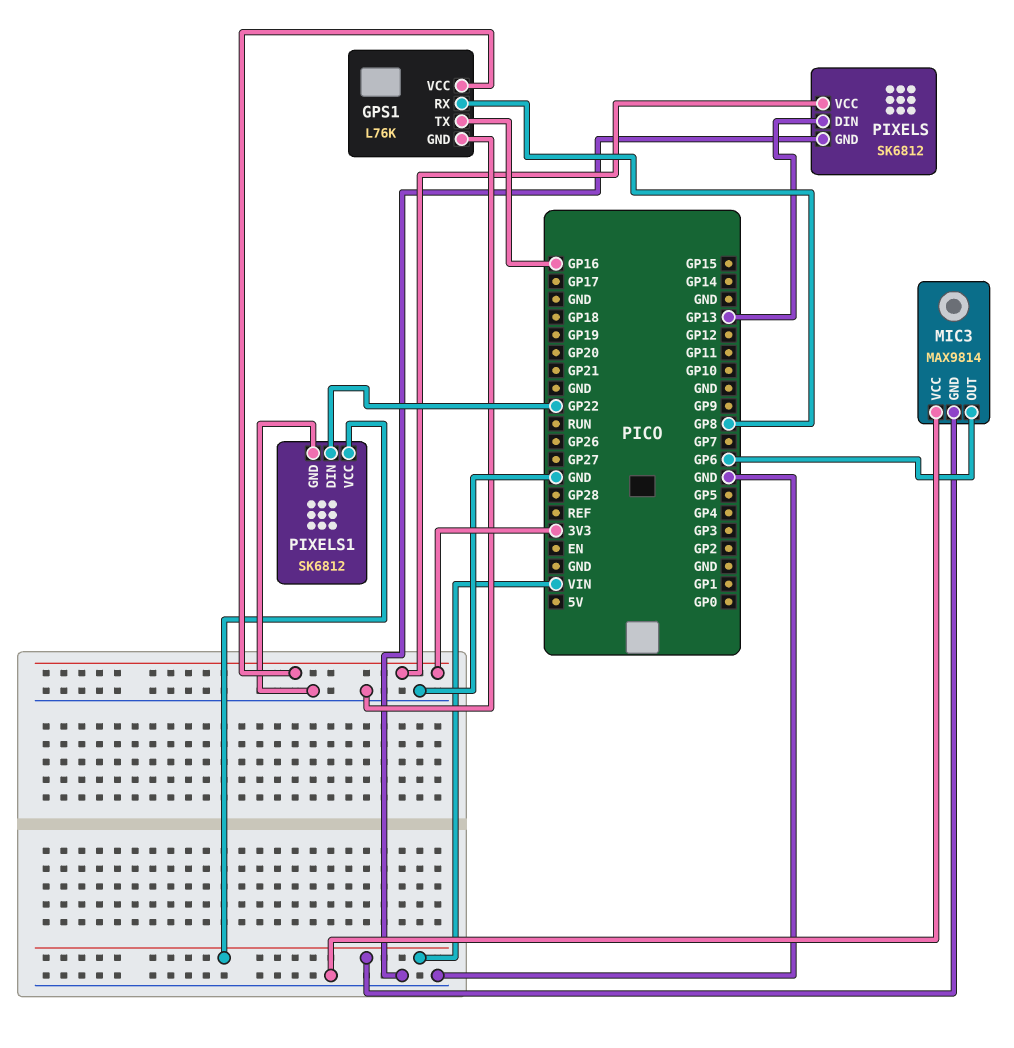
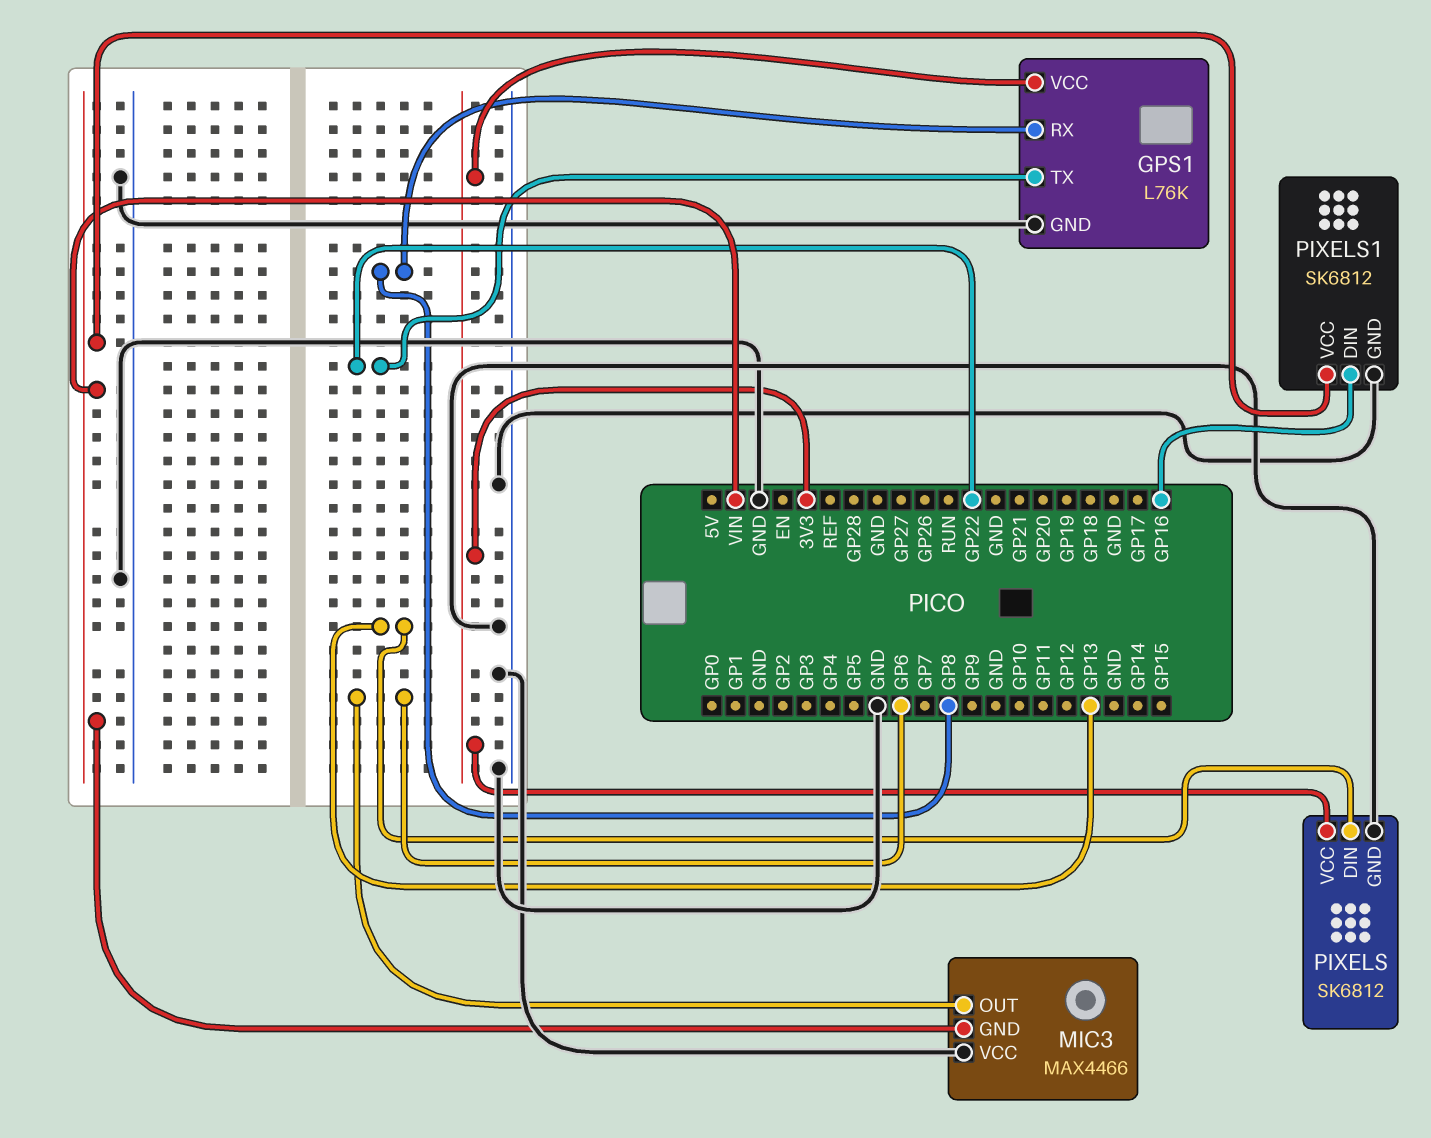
GPS1 pin TX: GP16 -> GP22
MIC3: MAX9814 -> MAX4466
PIXELS1 pin DIN: GP22 -> GP16

